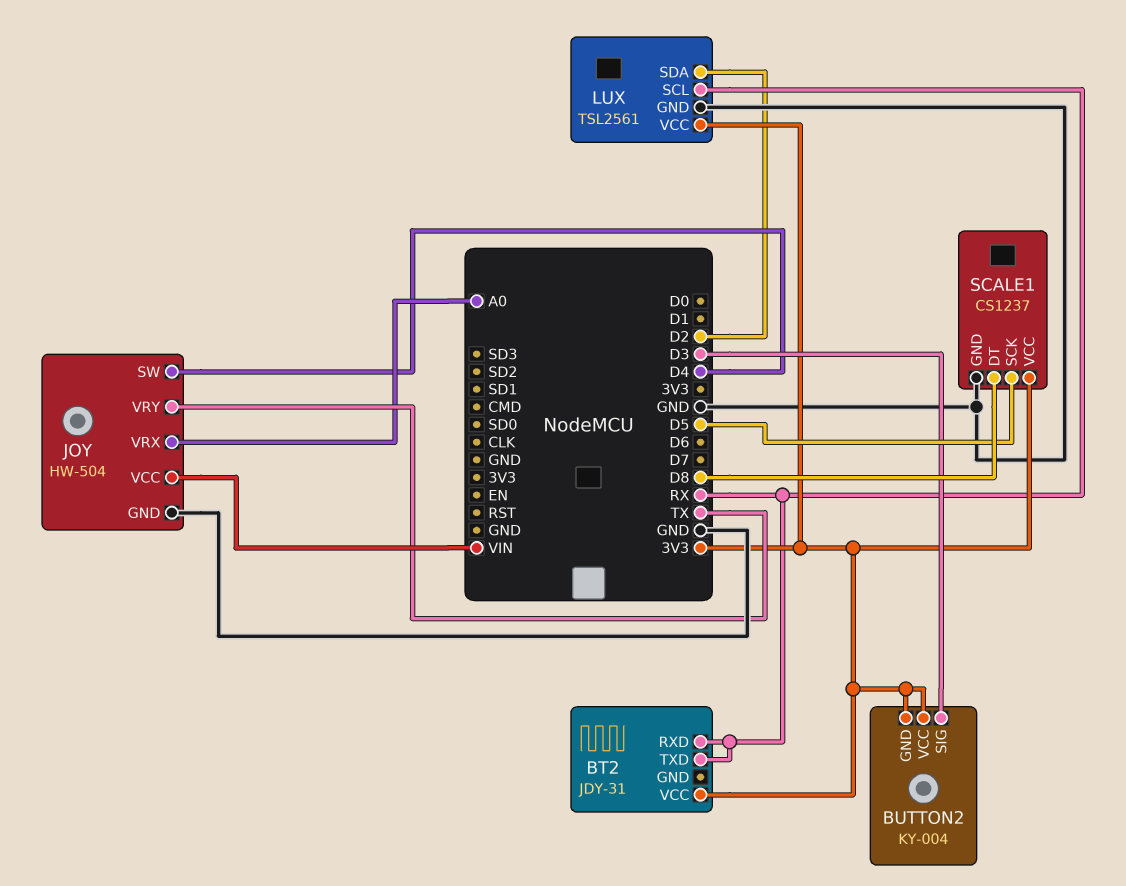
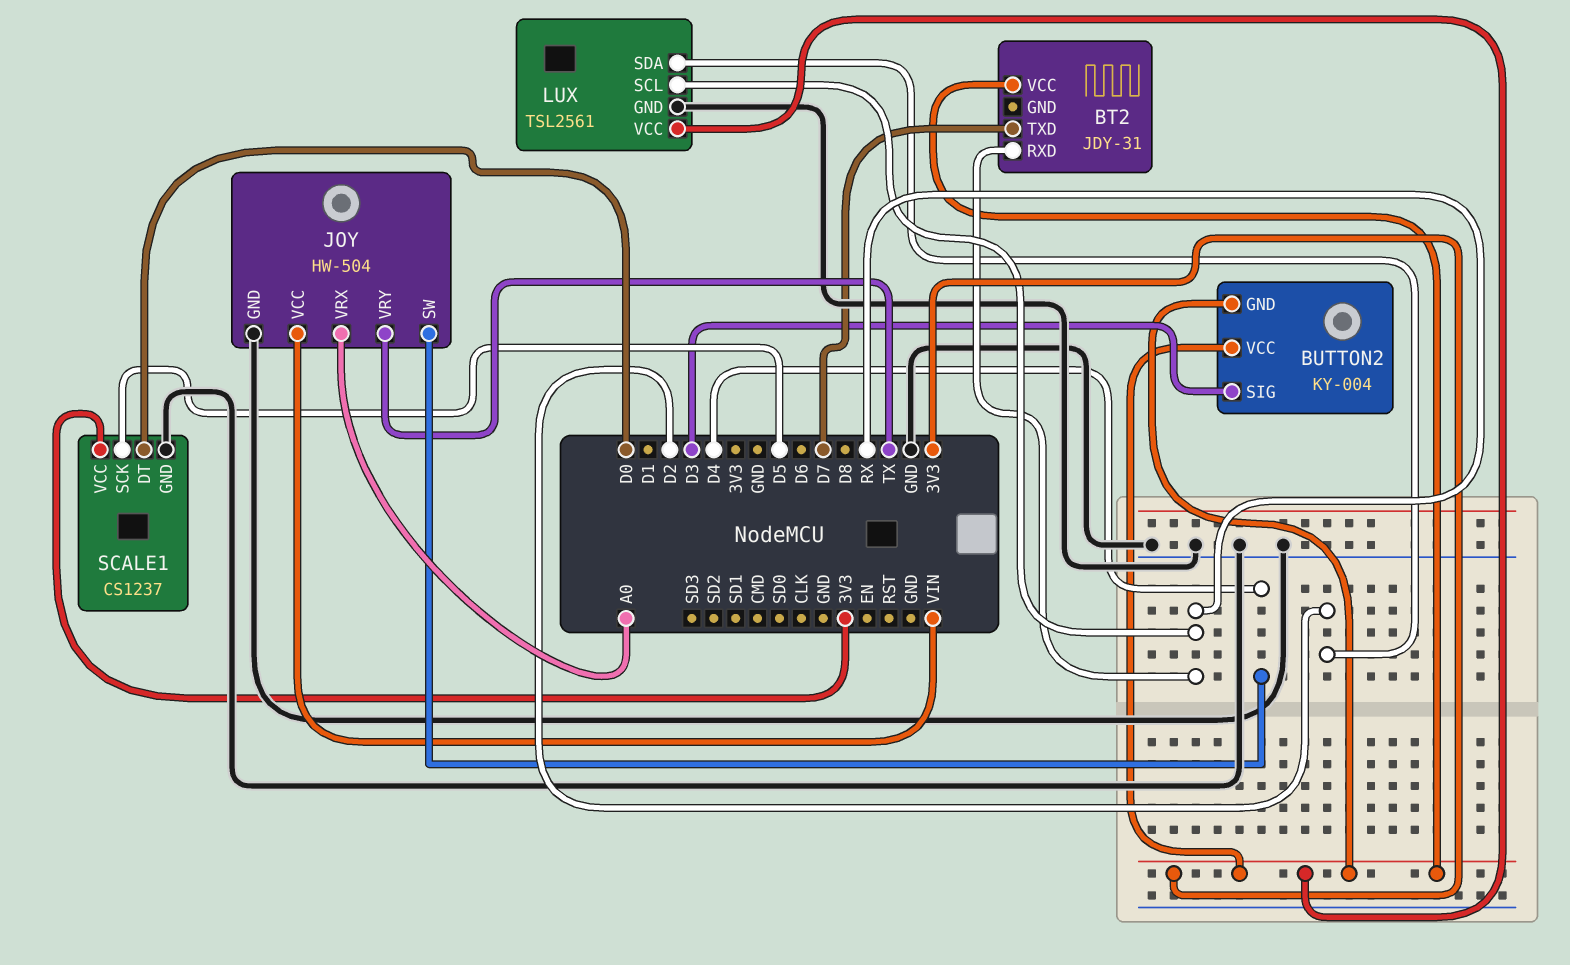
BT2 pin TXD: RX -> D7
SCALE1 pin DT: D8 -> D0

